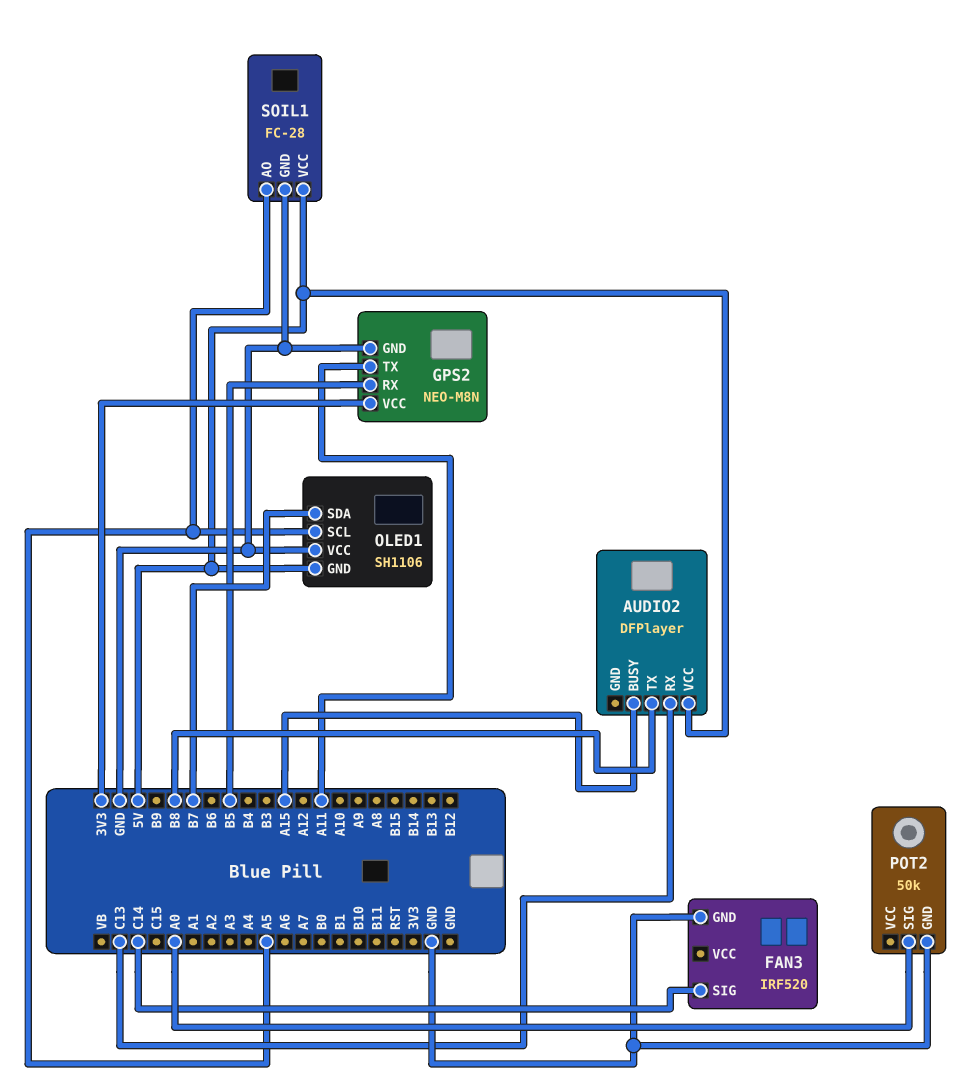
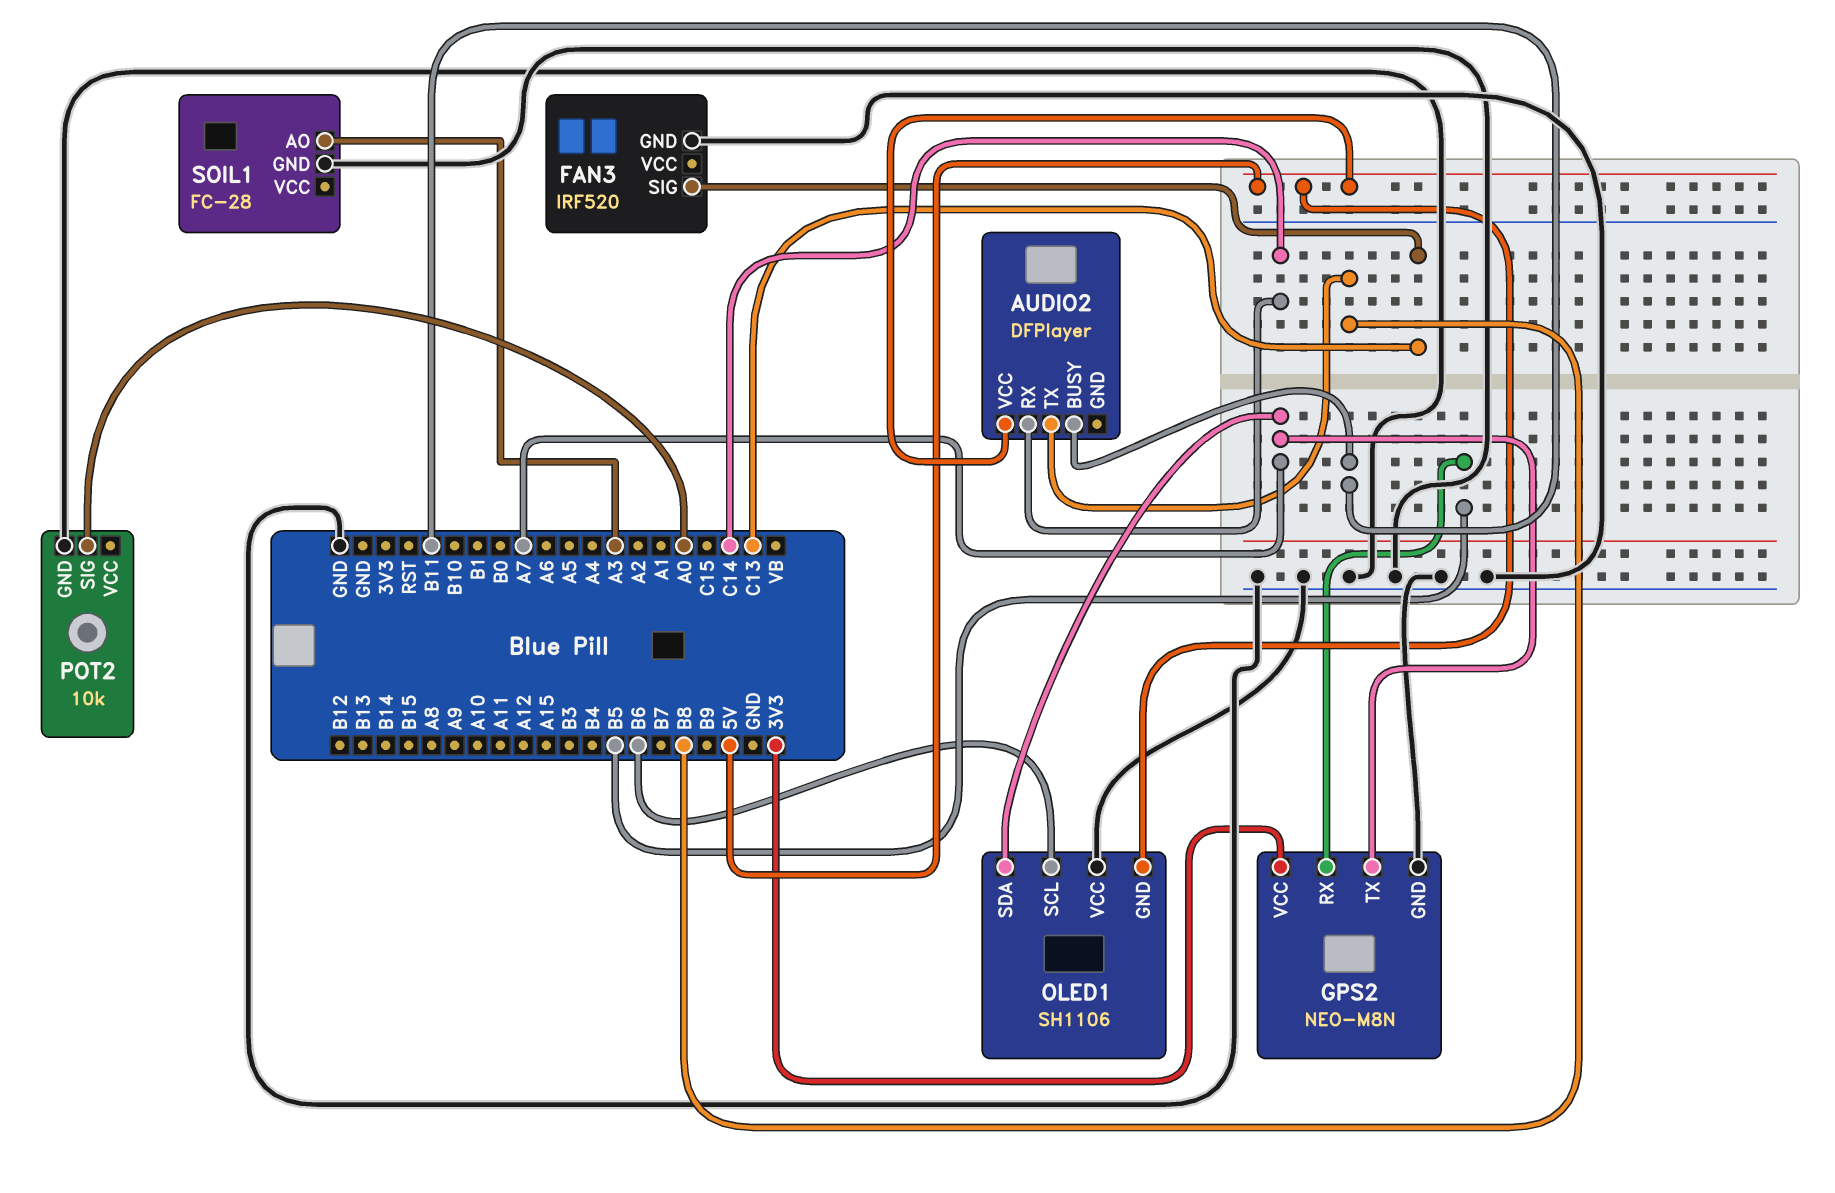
AUDIO2 pin BUSY: A15 -> B11
AUDIO2 pin RX: C13 -> C14
FAN3 pin SIG: C14 -> C13
GPS2 pin TX: A11 -> A7
OLED1 pin SCL: A5 -> B6
OLED1 pin SDA: B7 -> A7
POT2: 50k -> 10k
SOIL1 pin AO: A5 -> A3
SOIL1 pin VCC: 5V -> none

